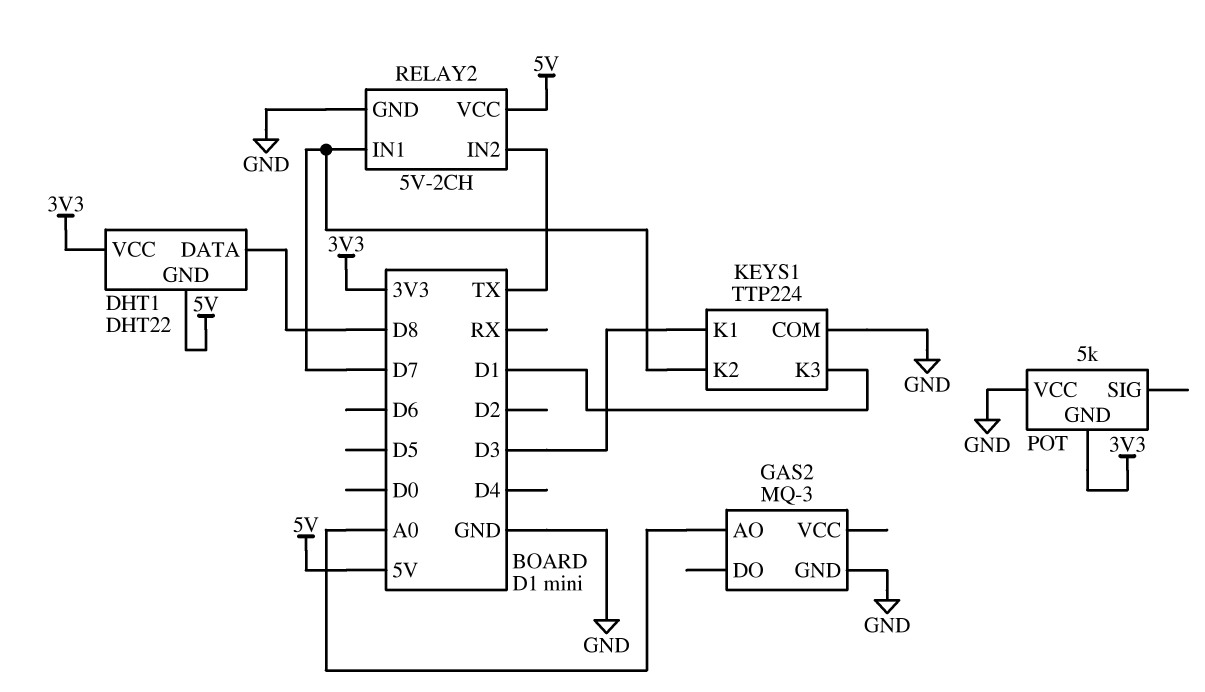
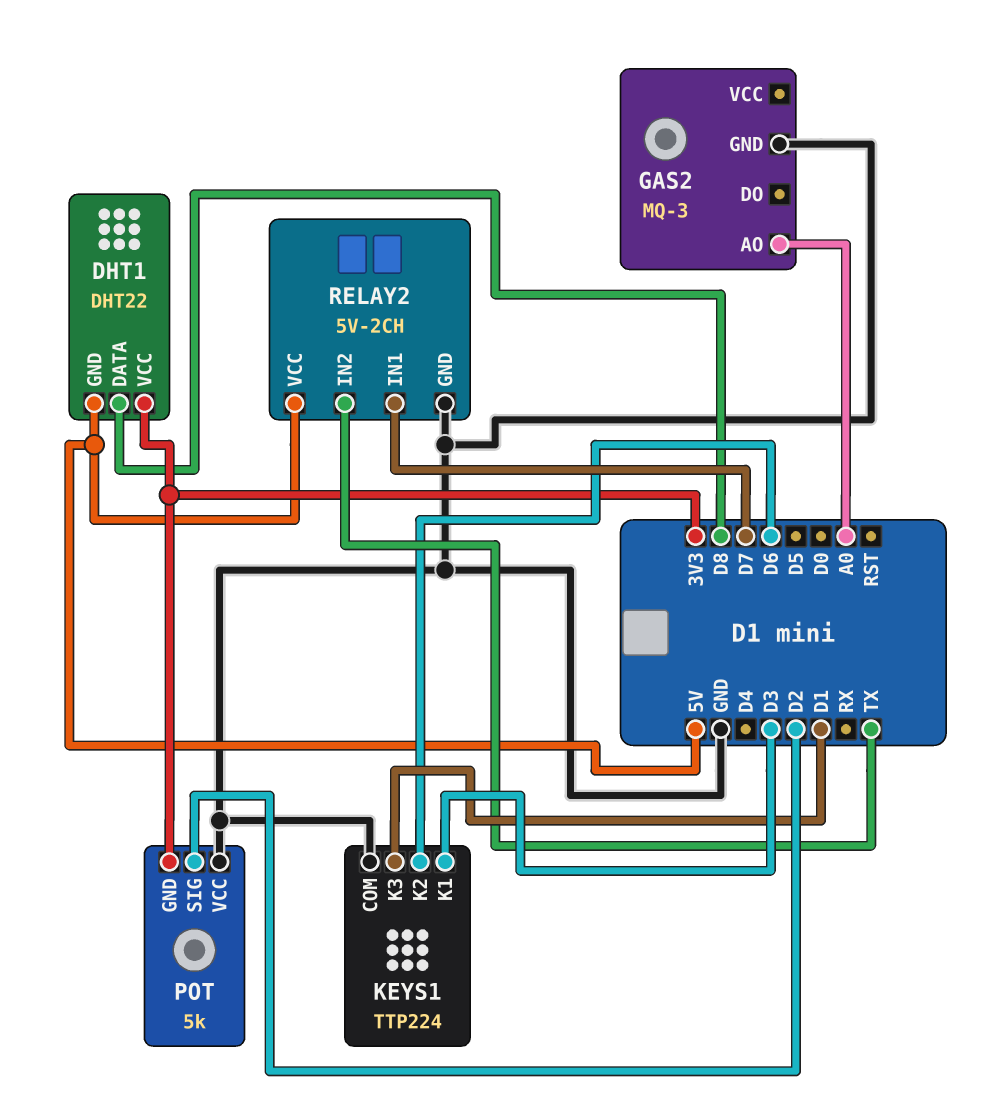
KEYS1 pin K2: D7 -> D6
POT pin SIG: none -> D2

